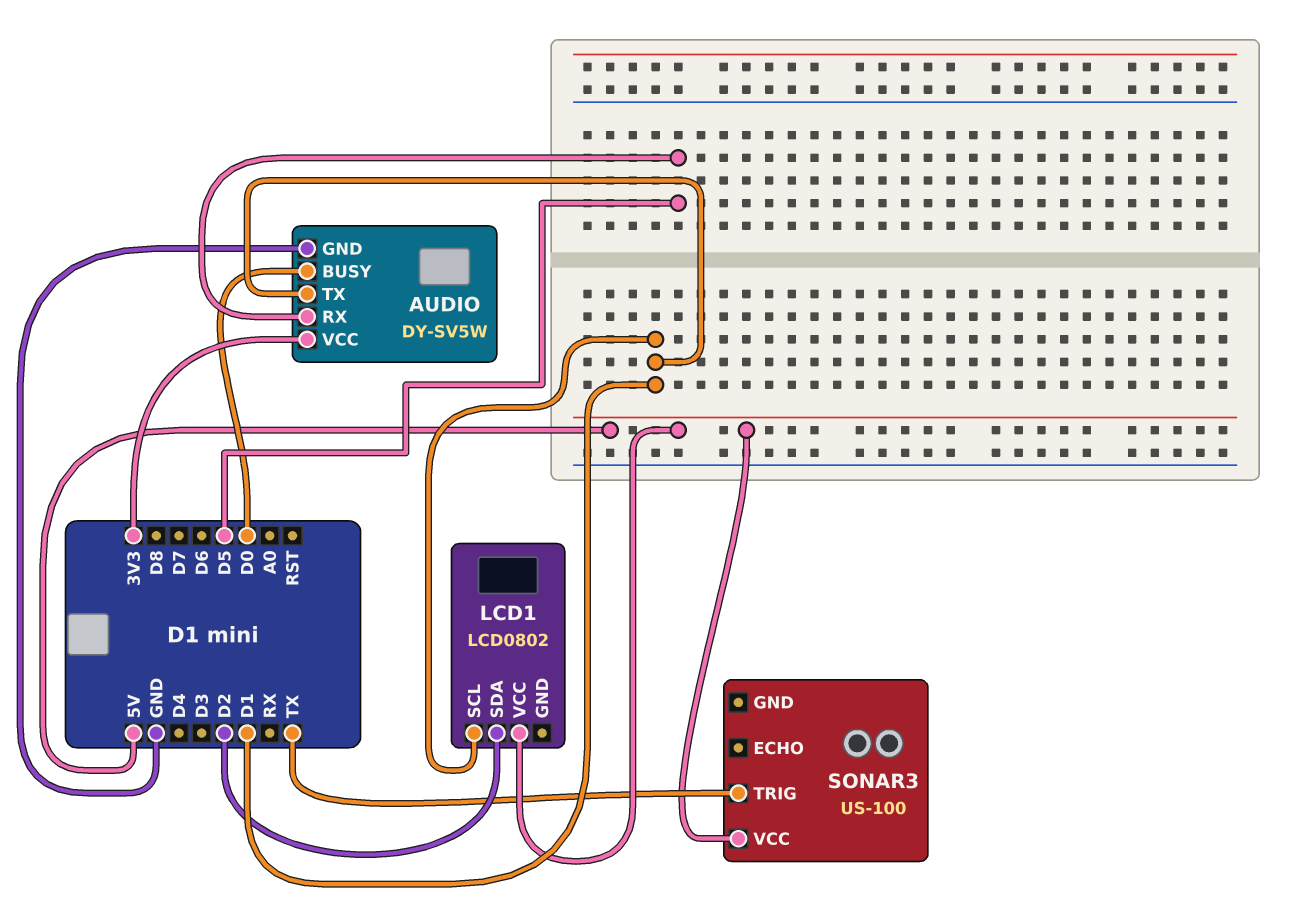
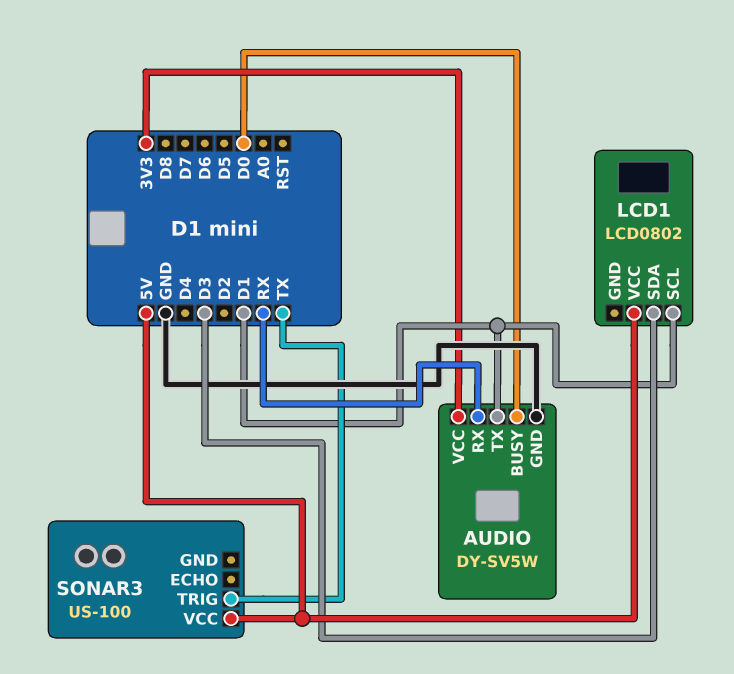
AUDIO pin RX: D5 -> RX
LCD1 pin SDA: D2 -> D3

